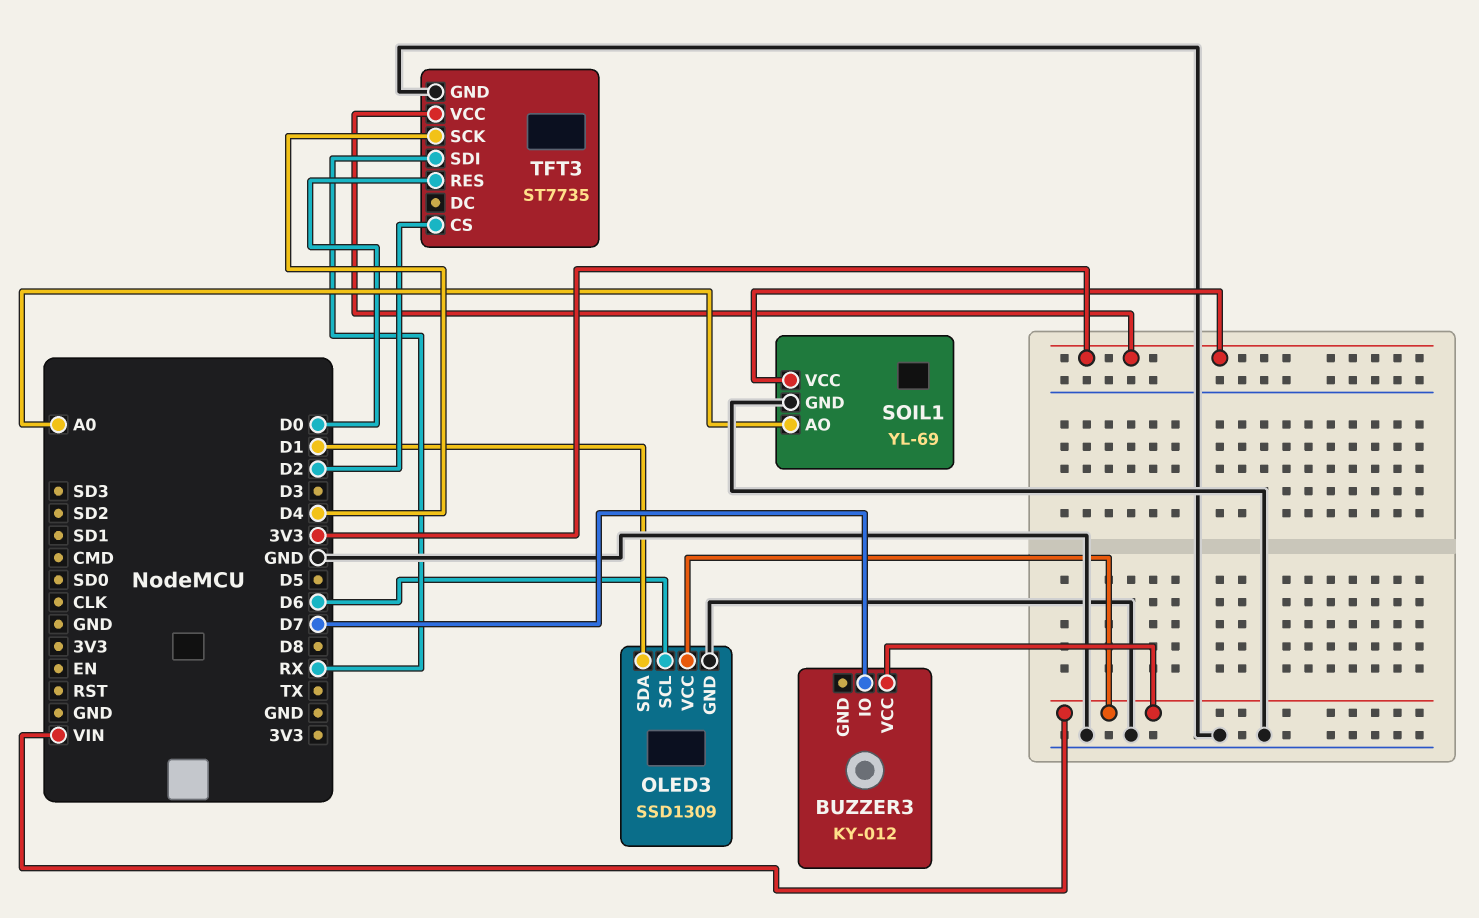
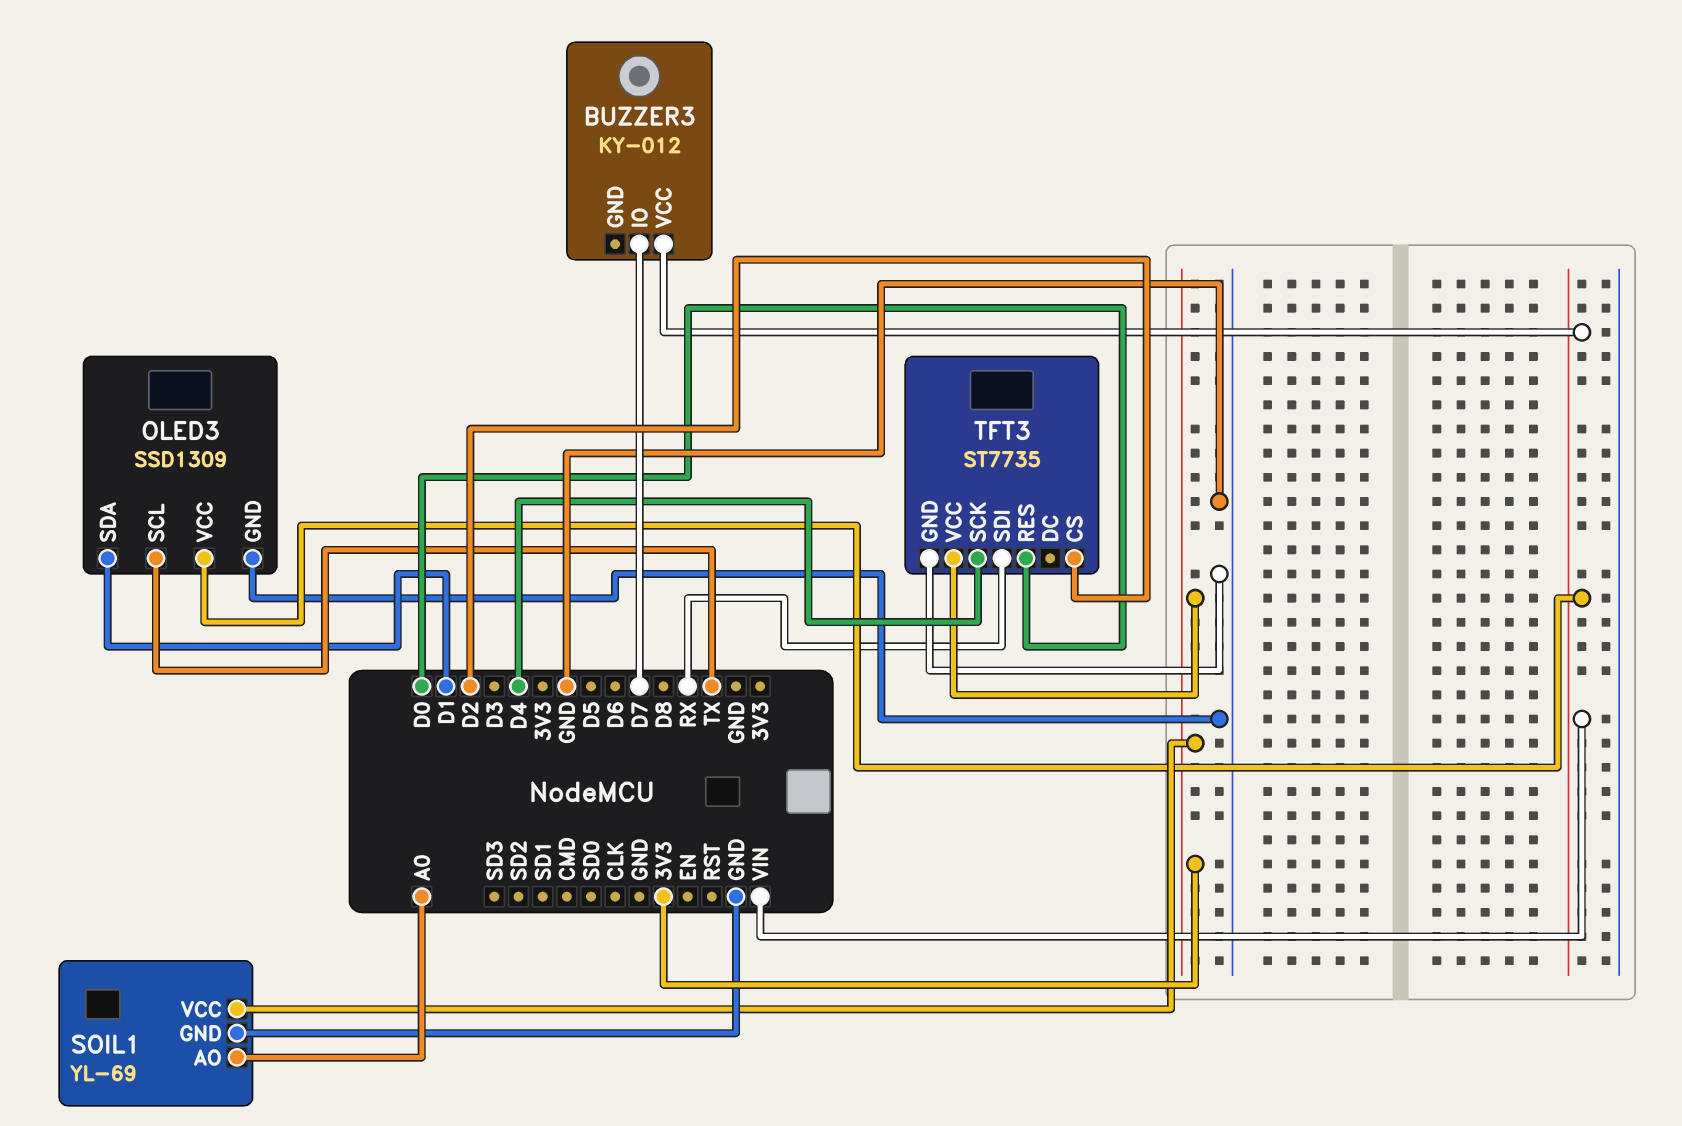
OLED3 pin SCL: D6 -> TX

